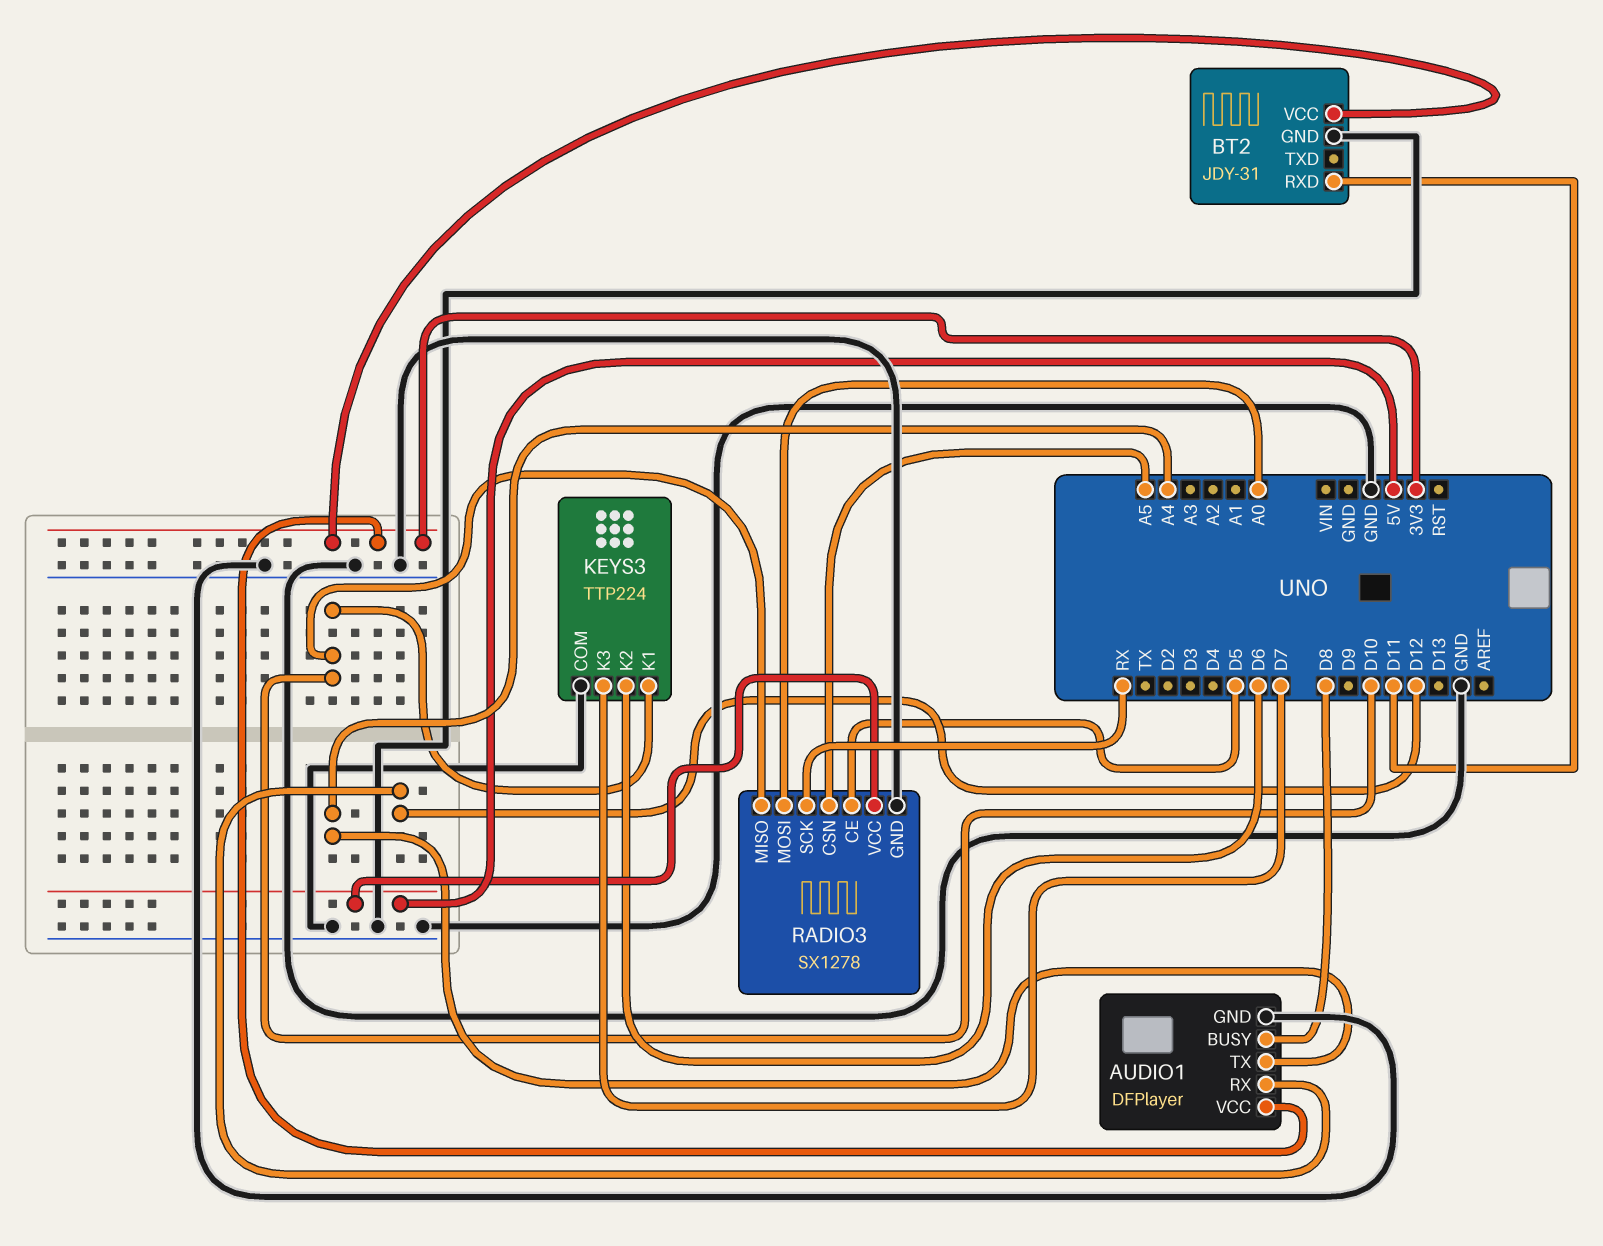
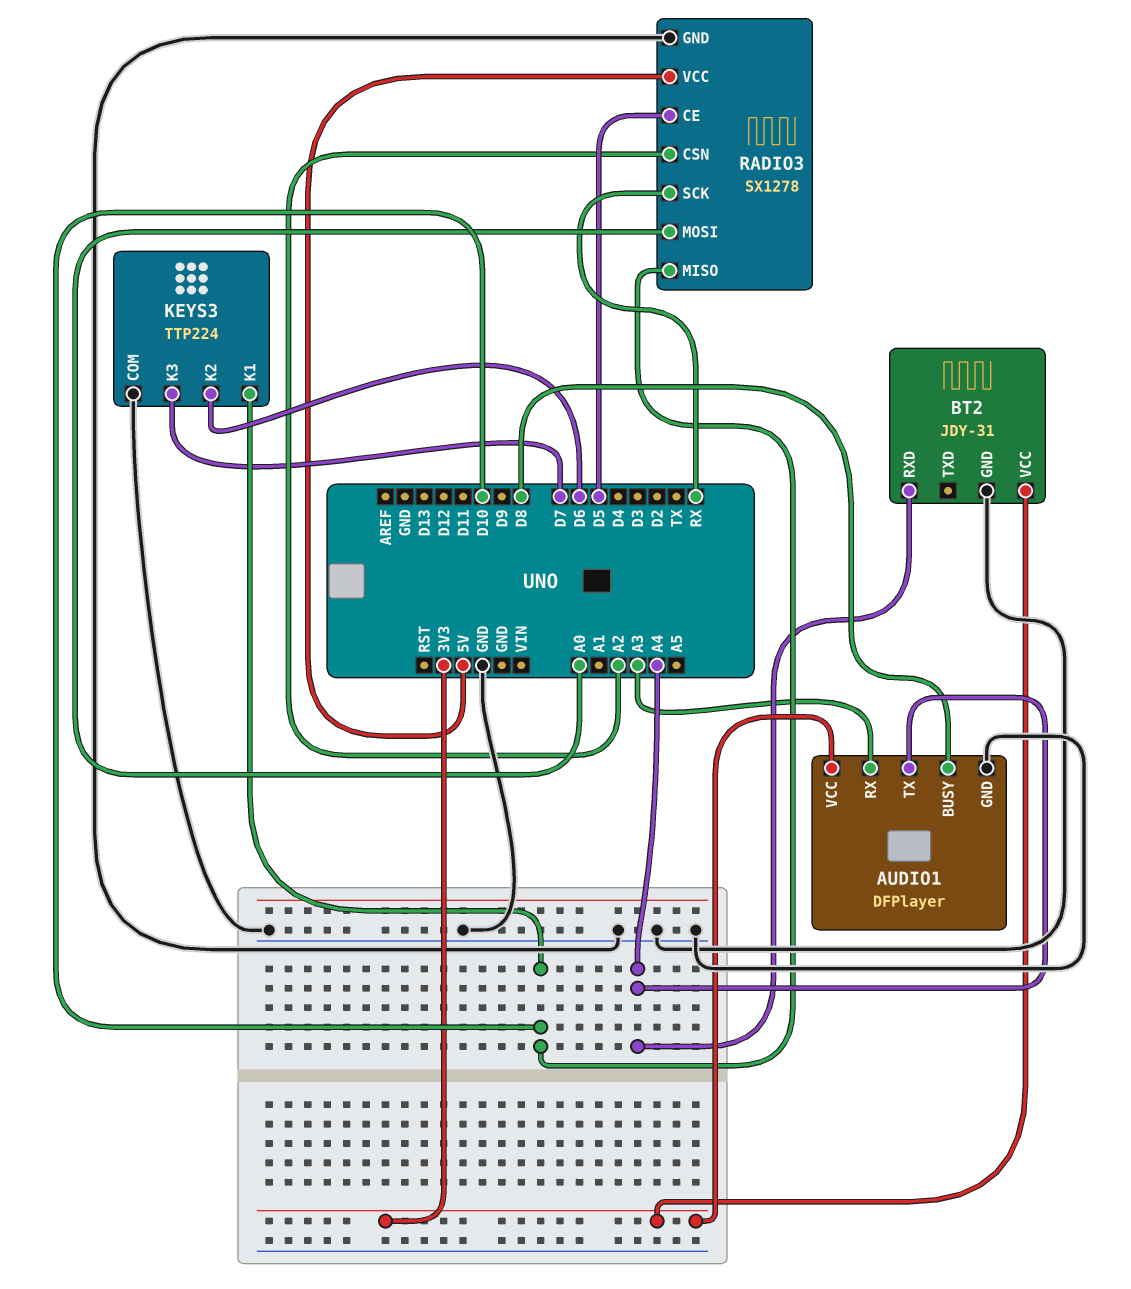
AUDIO1 pin RX: D12 -> A3
BT2 pin RXD: D11 -> A4
RADIO3 pin CSN: A5 -> A2

